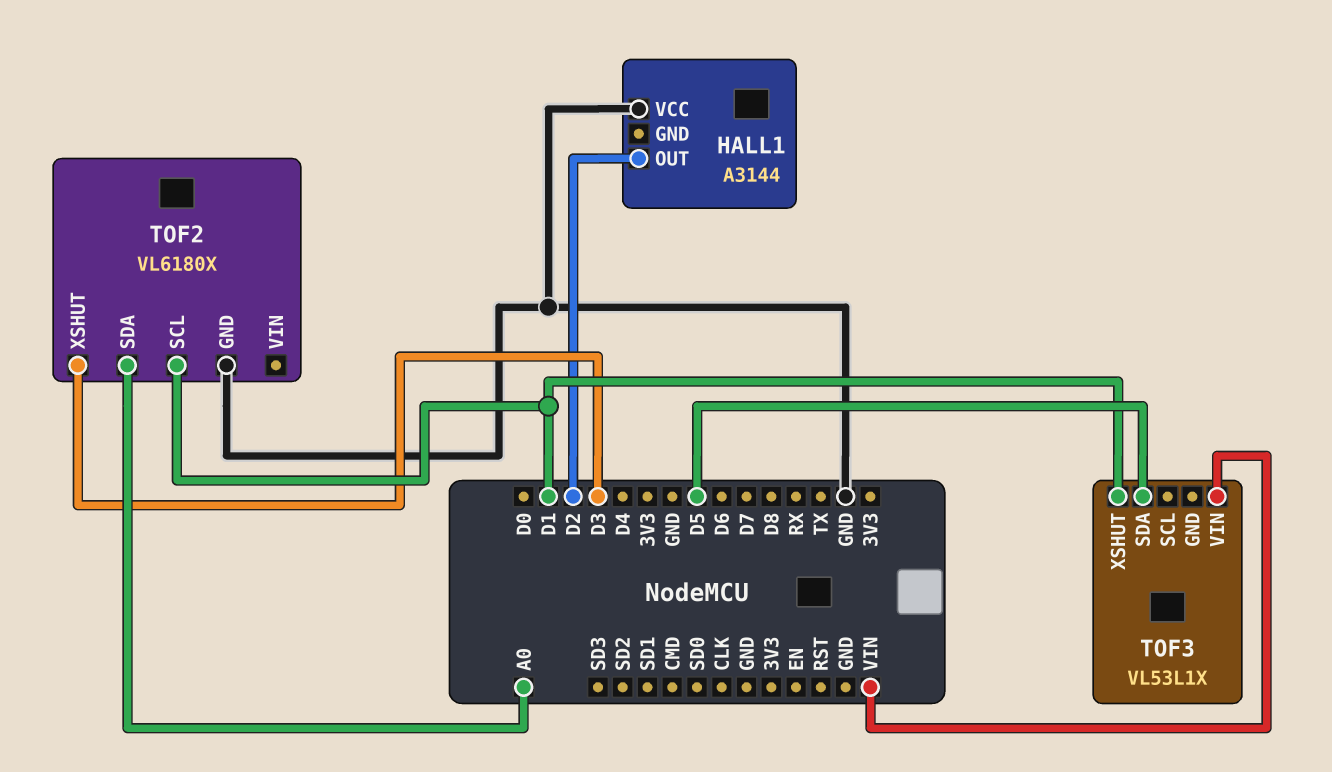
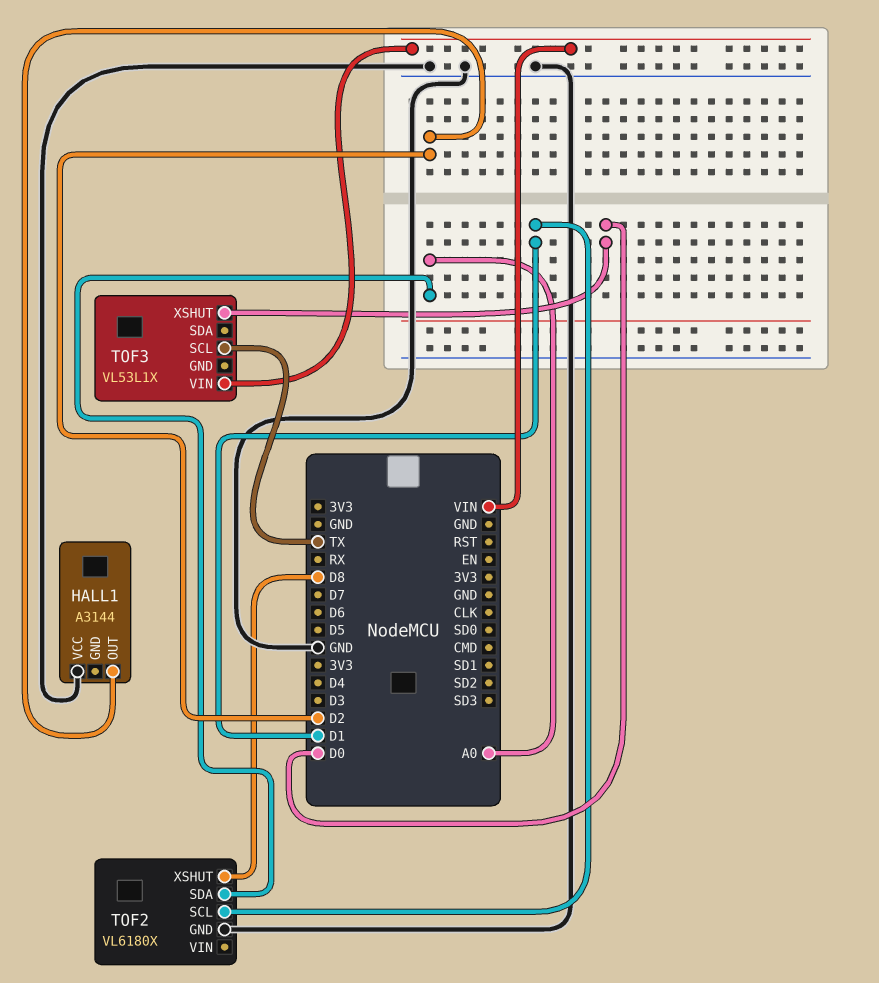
TOF2 pin XSHUT: D3 -> D8
TOF3 pin SCL: none -> TX
TOF3 pin SDA: D5 -> none
TOF3 pin XSHUT: D1 -> D0

